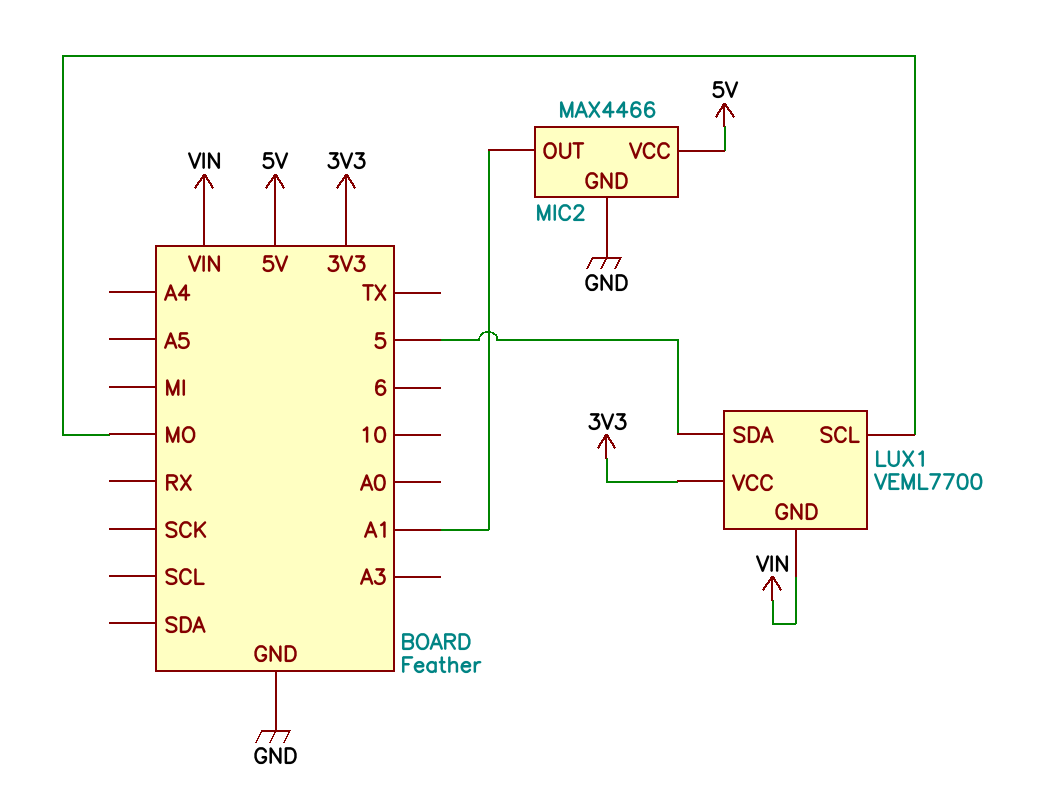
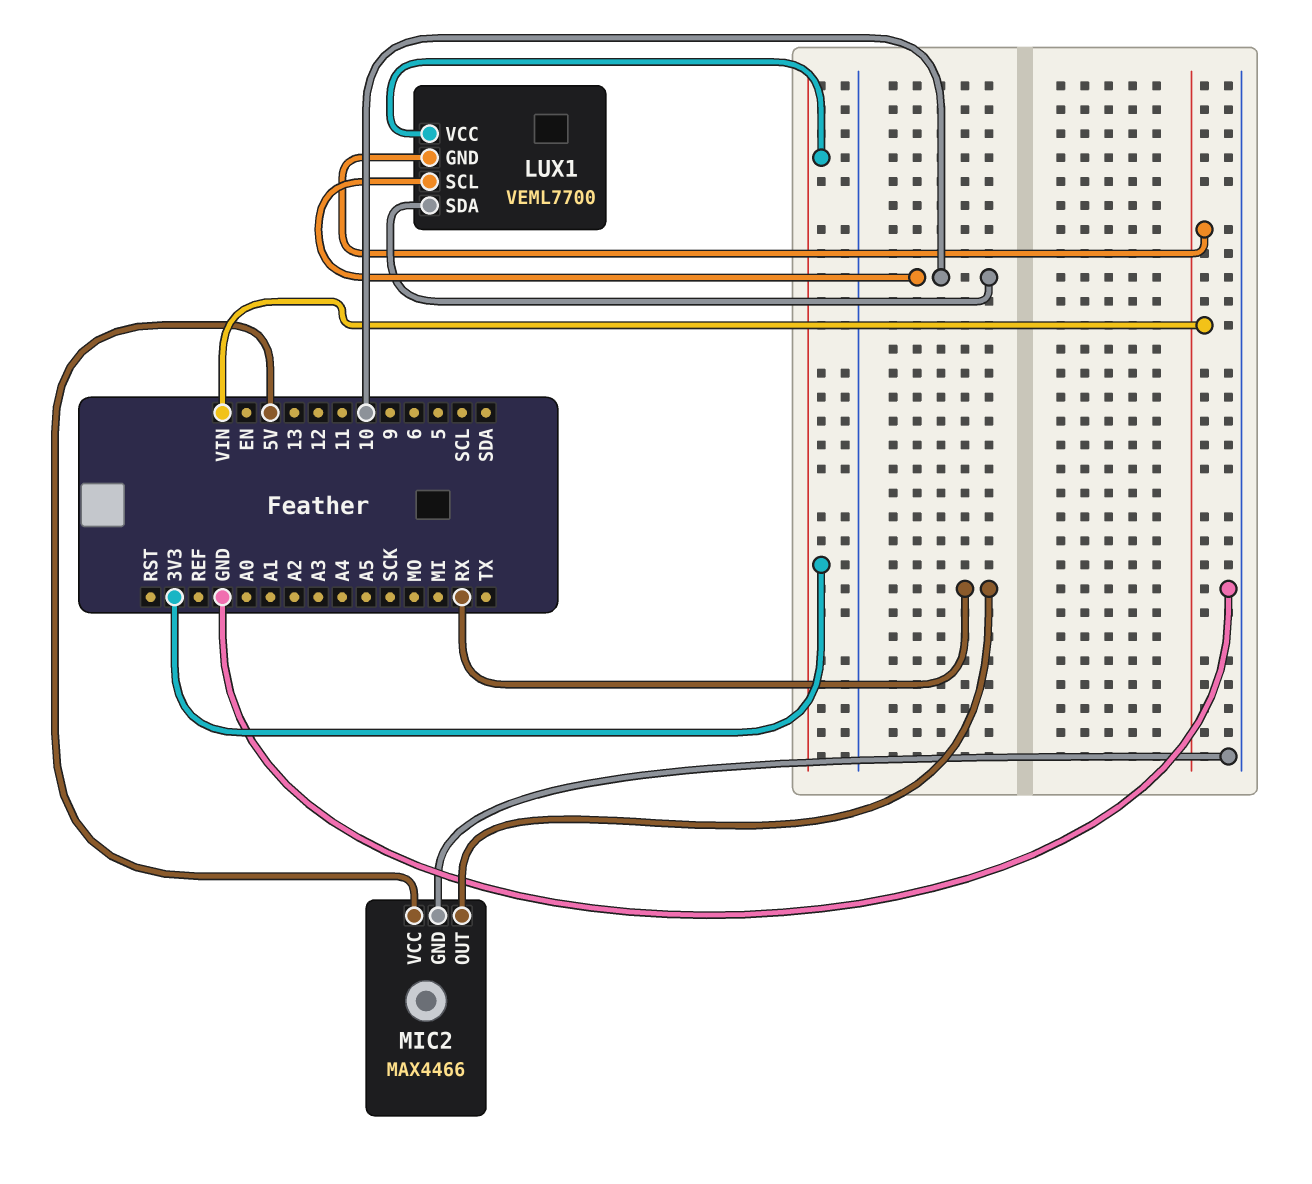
LUX1 pin SCL: MO -> 10
LUX1 pin SDA: 5 -> 10
MIC2 pin OUT: A1 -> RX

